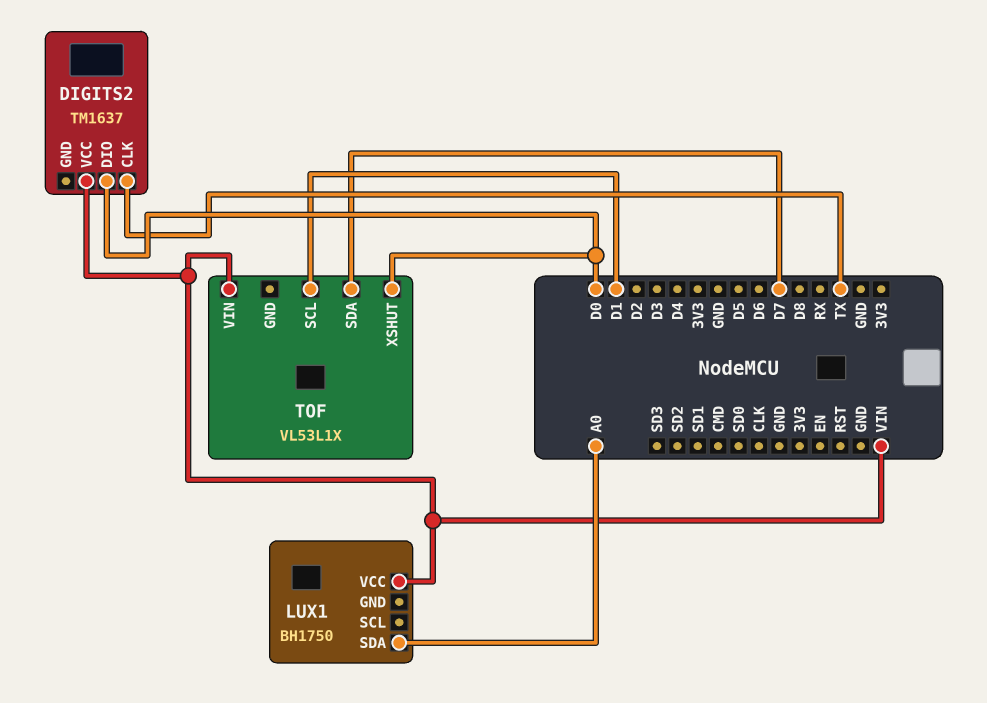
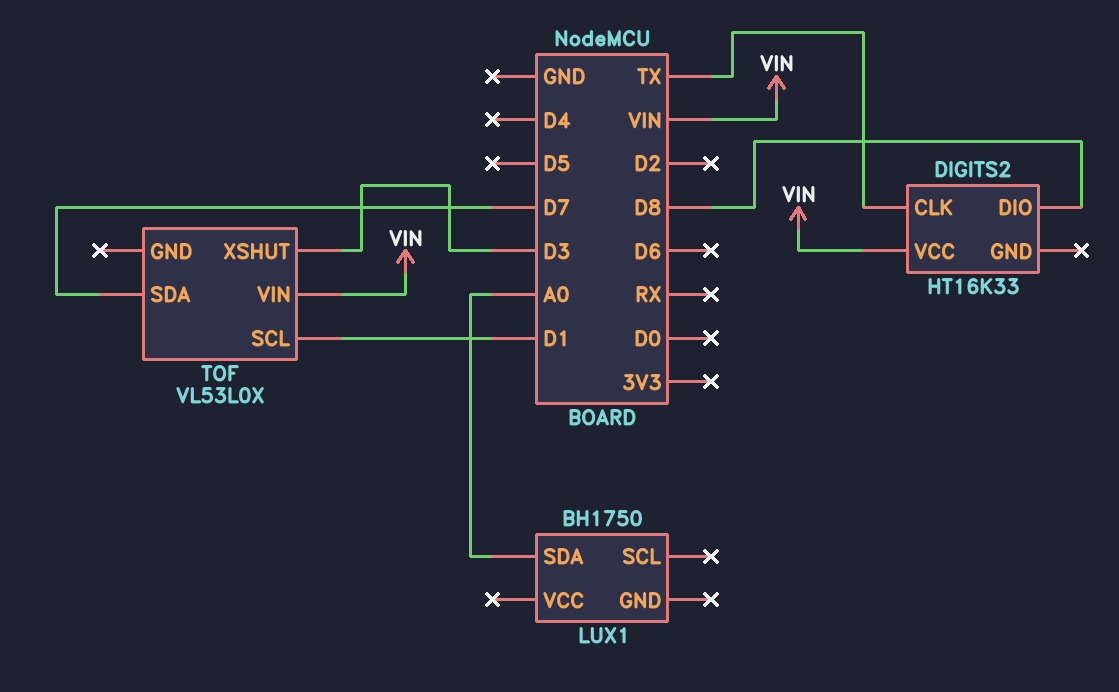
DIGITS2: TM1637 -> HT16K33
DIGITS2 pin DIO: D0 -> D8
LUX1 pin VCC: VIN -> none
TOF: VL53L1X -> VL53L0X
TOF pin XSHUT: D0 -> D3

